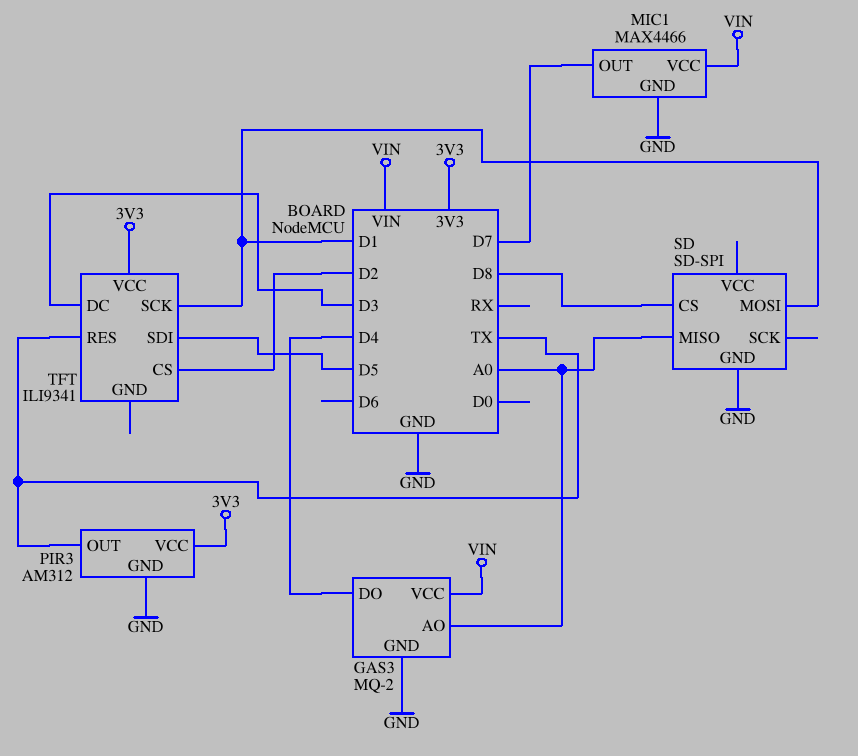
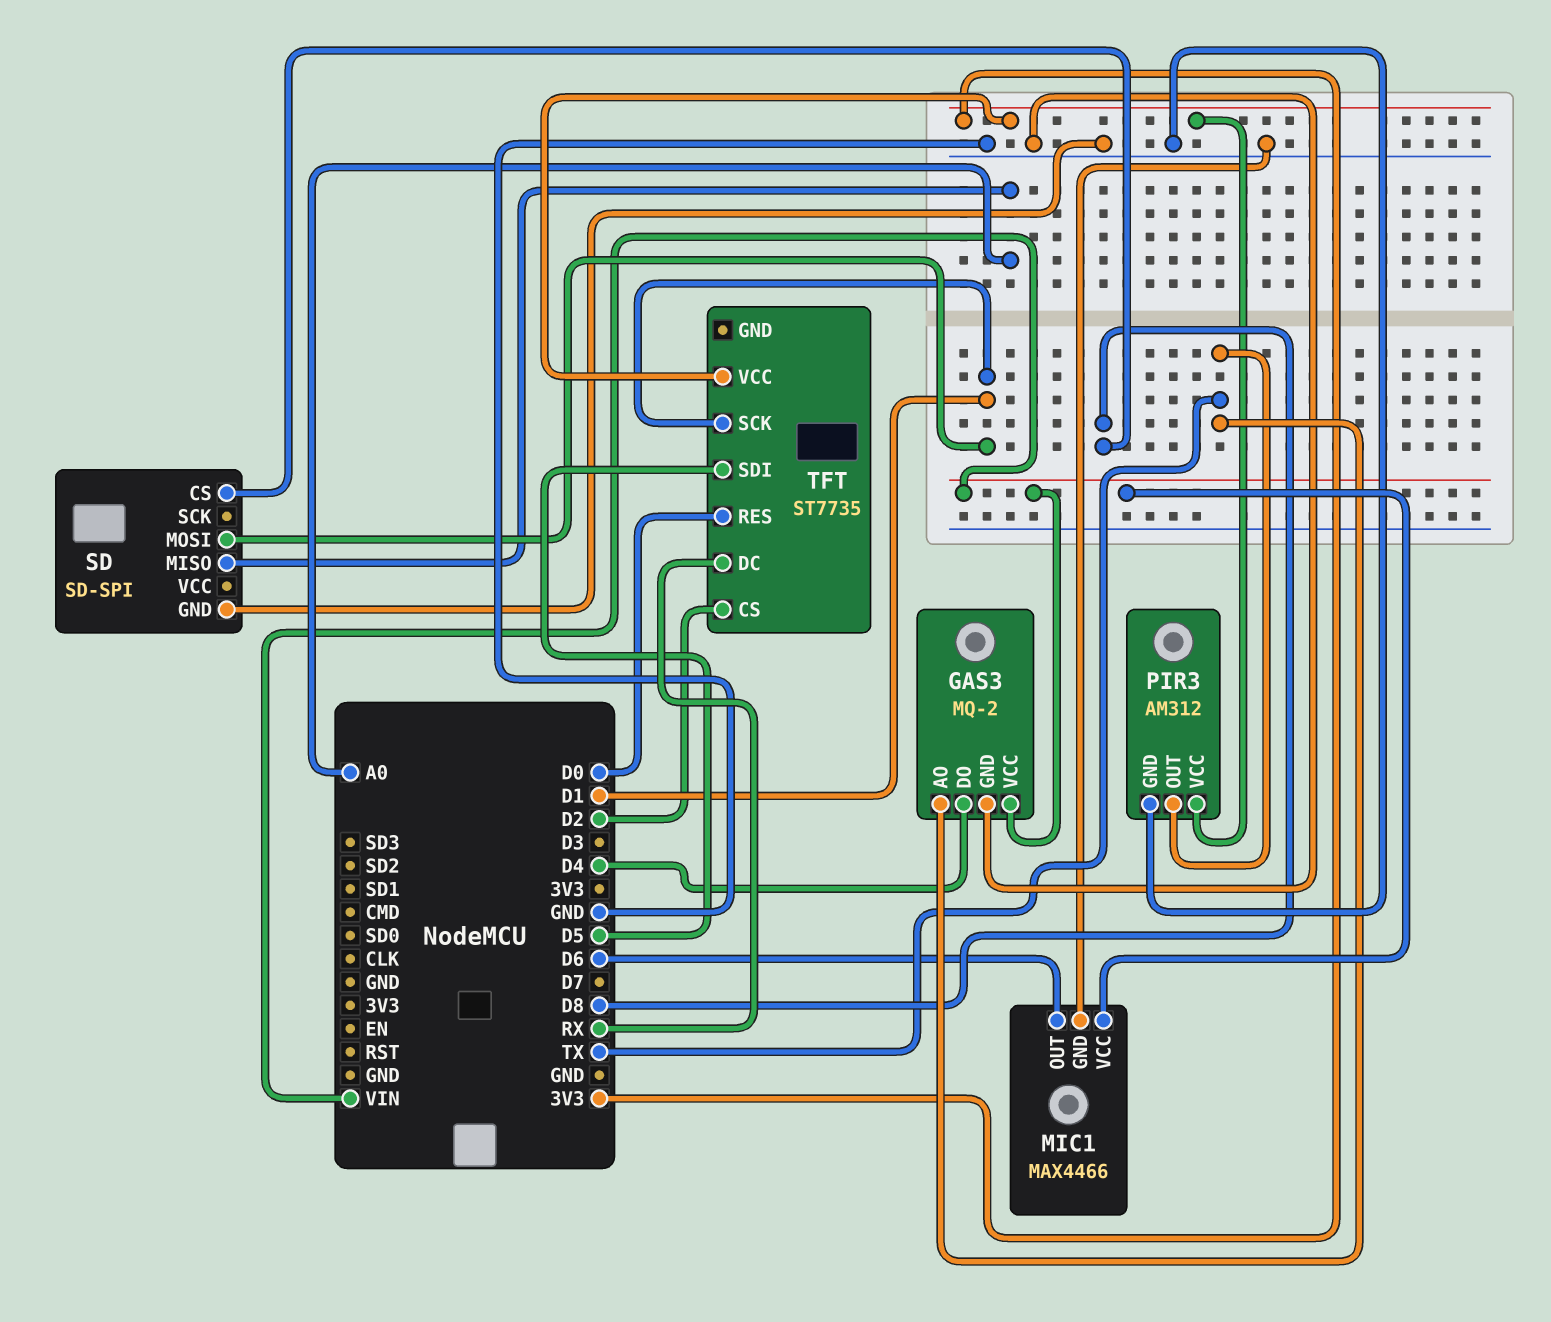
GAS3 pin AO: A0 -> TX
MIC1 pin OUT: D7 -> D6
TFT: ILI9341 -> ST7735
TFT pin DC: D3 -> RX
TFT pin RES: TX -> D0

